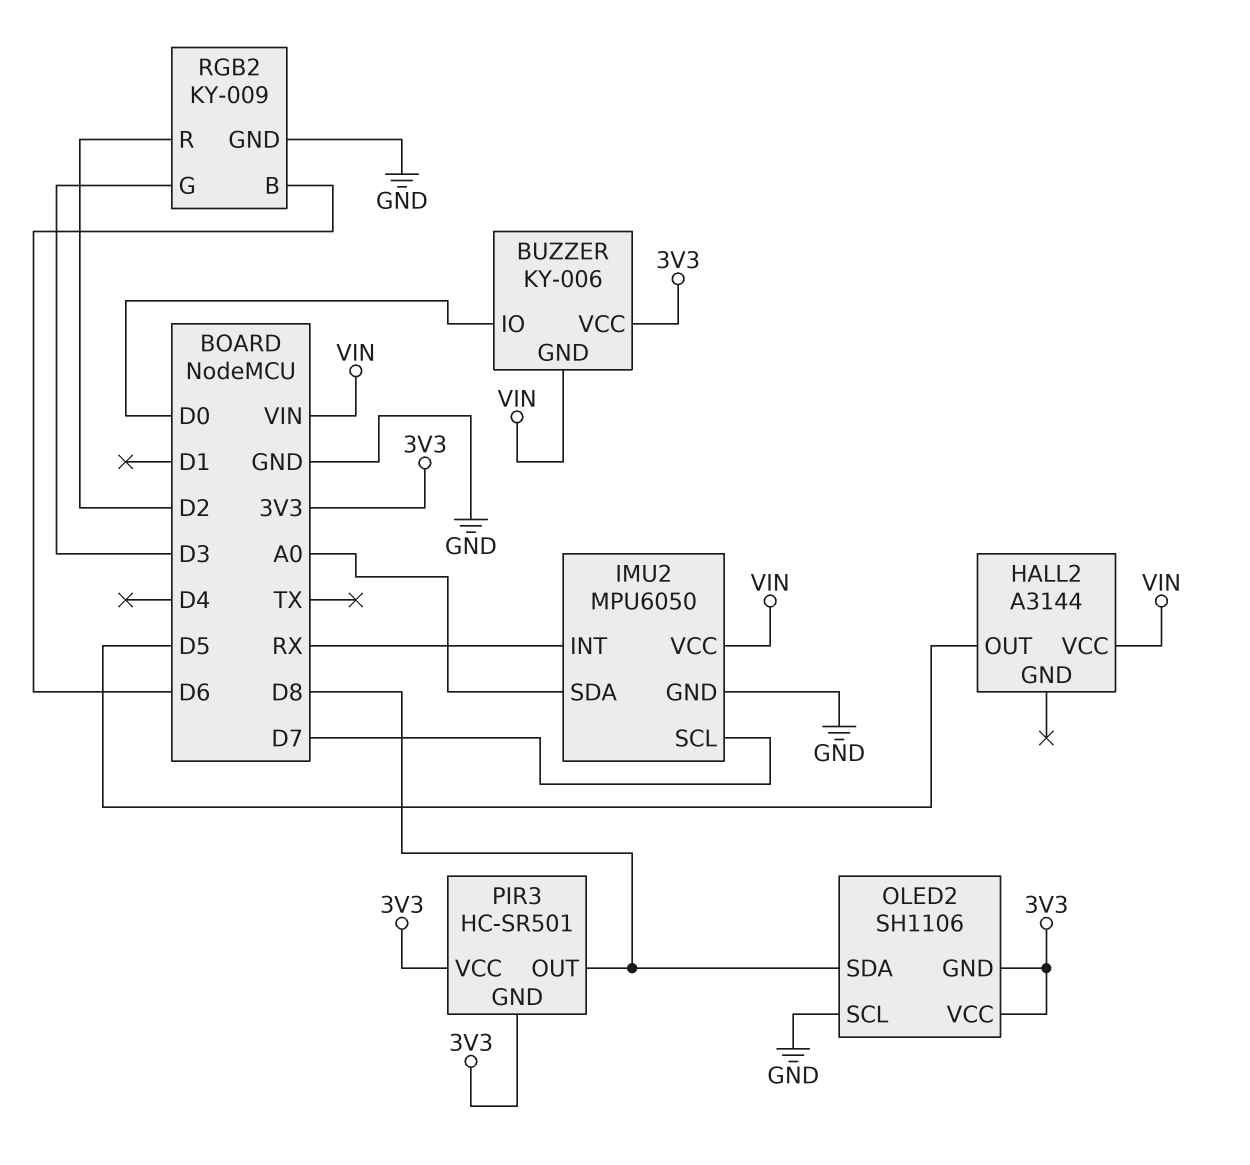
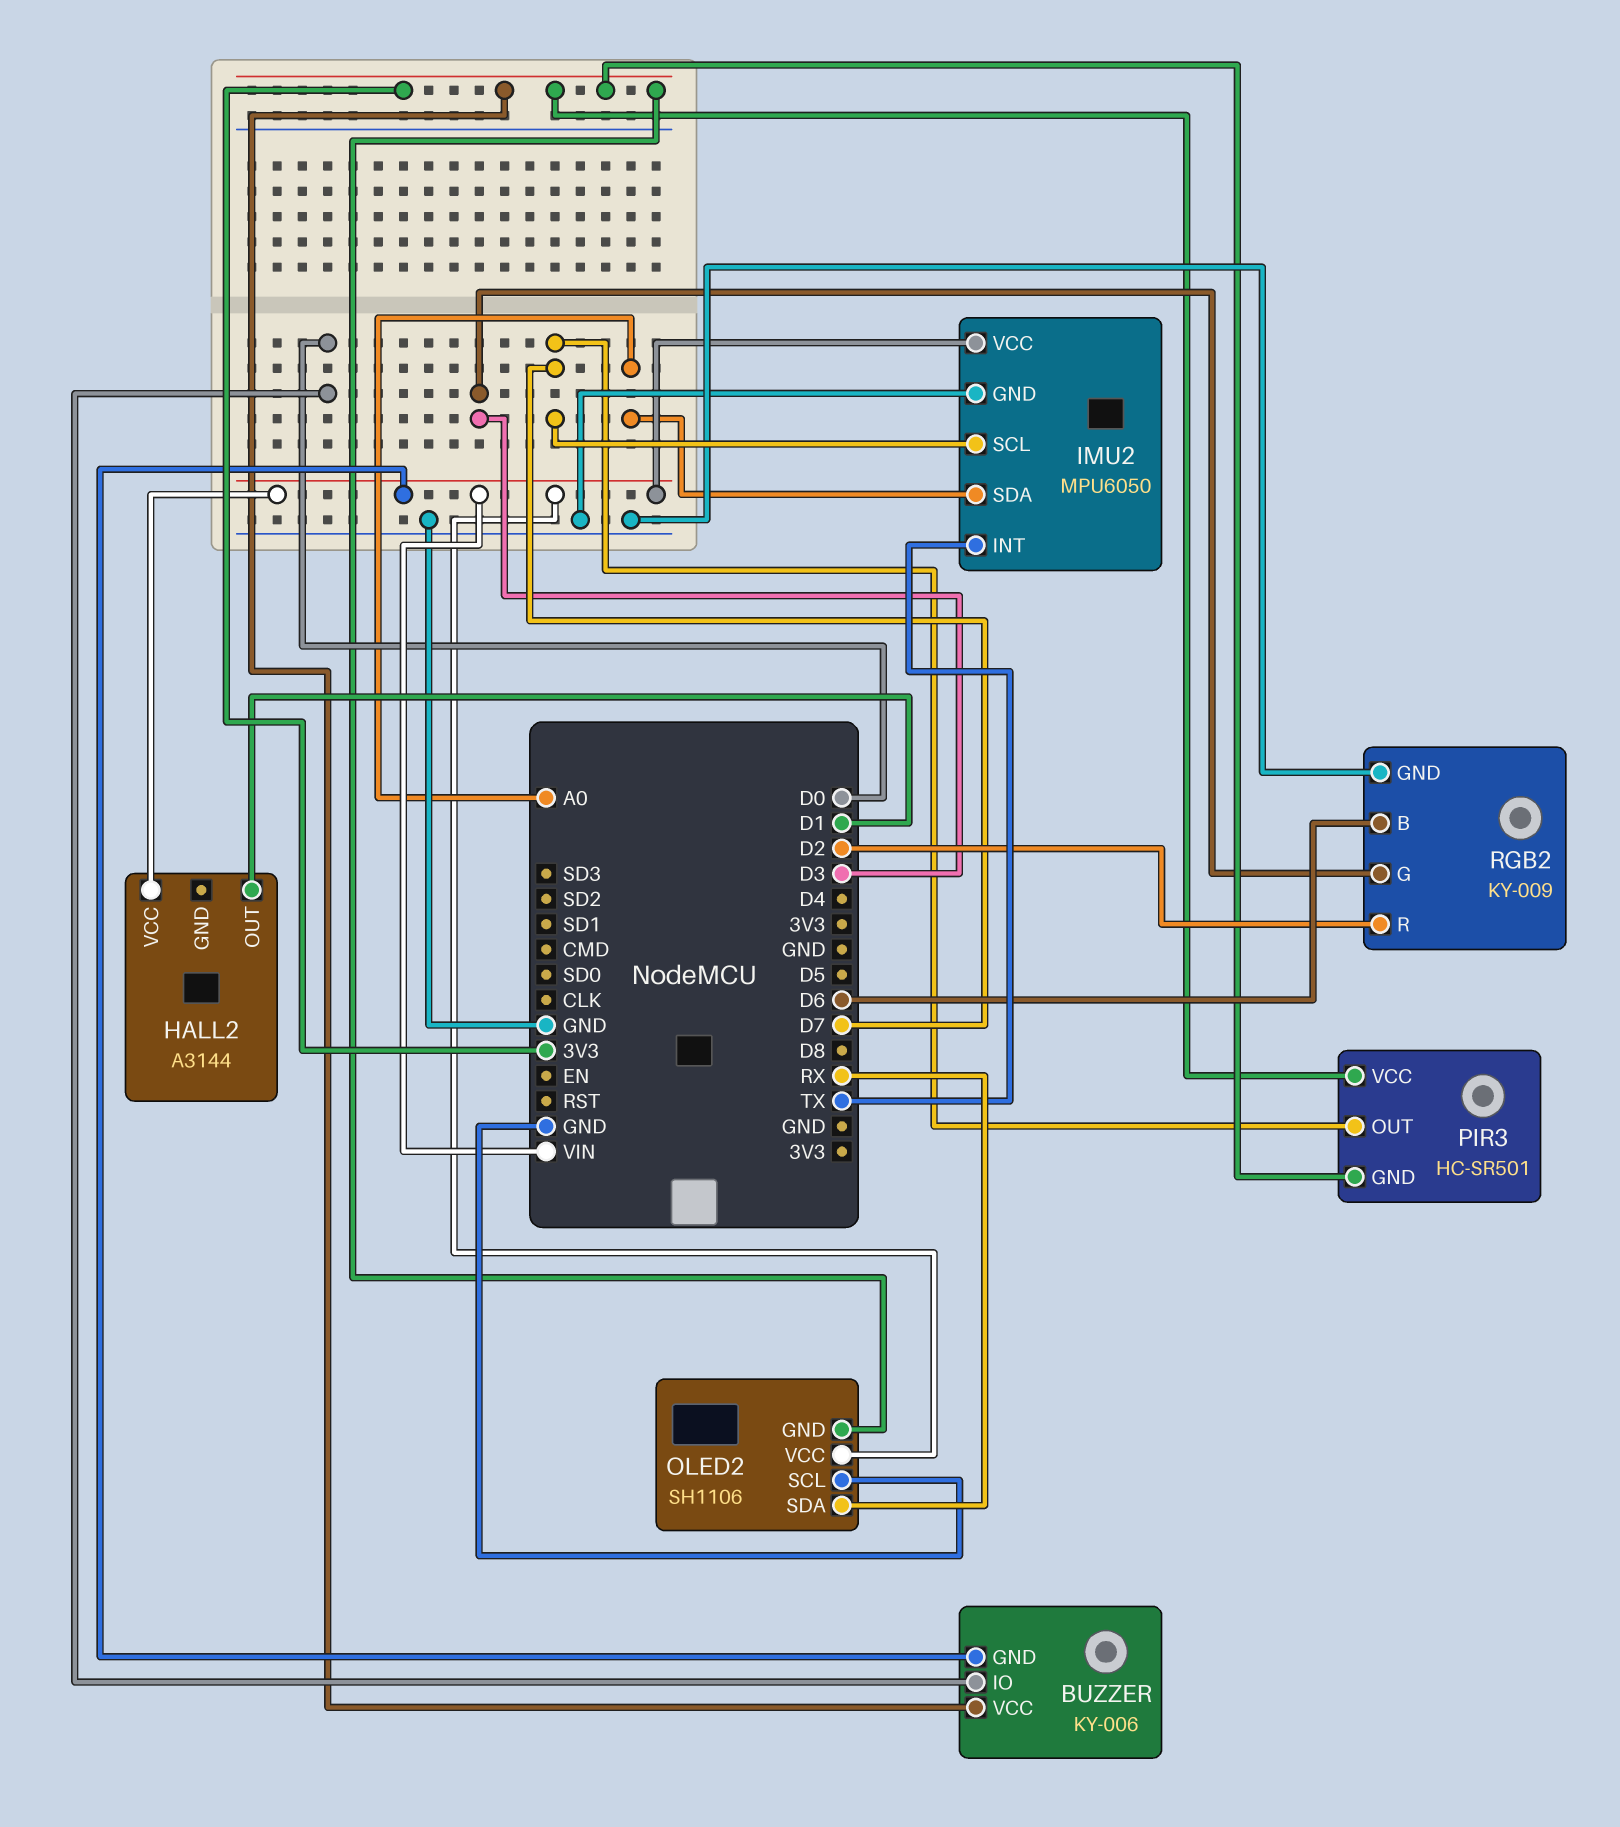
HALL2 pin OUT: D5 -> D1
IMU2 pin INT: RX -> TX
OLED2 pin SDA: D8 -> RX
OLED2 pin VCC: 3V3 -> VIN
PIR3 pin OUT: D8 -> D7

